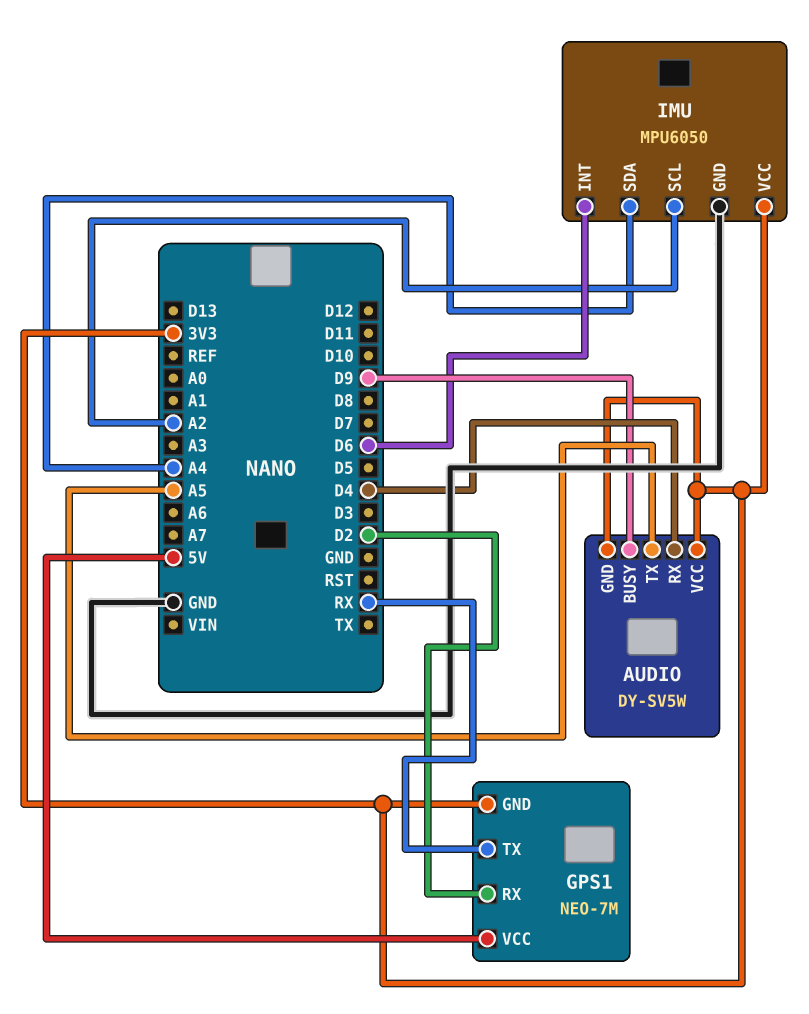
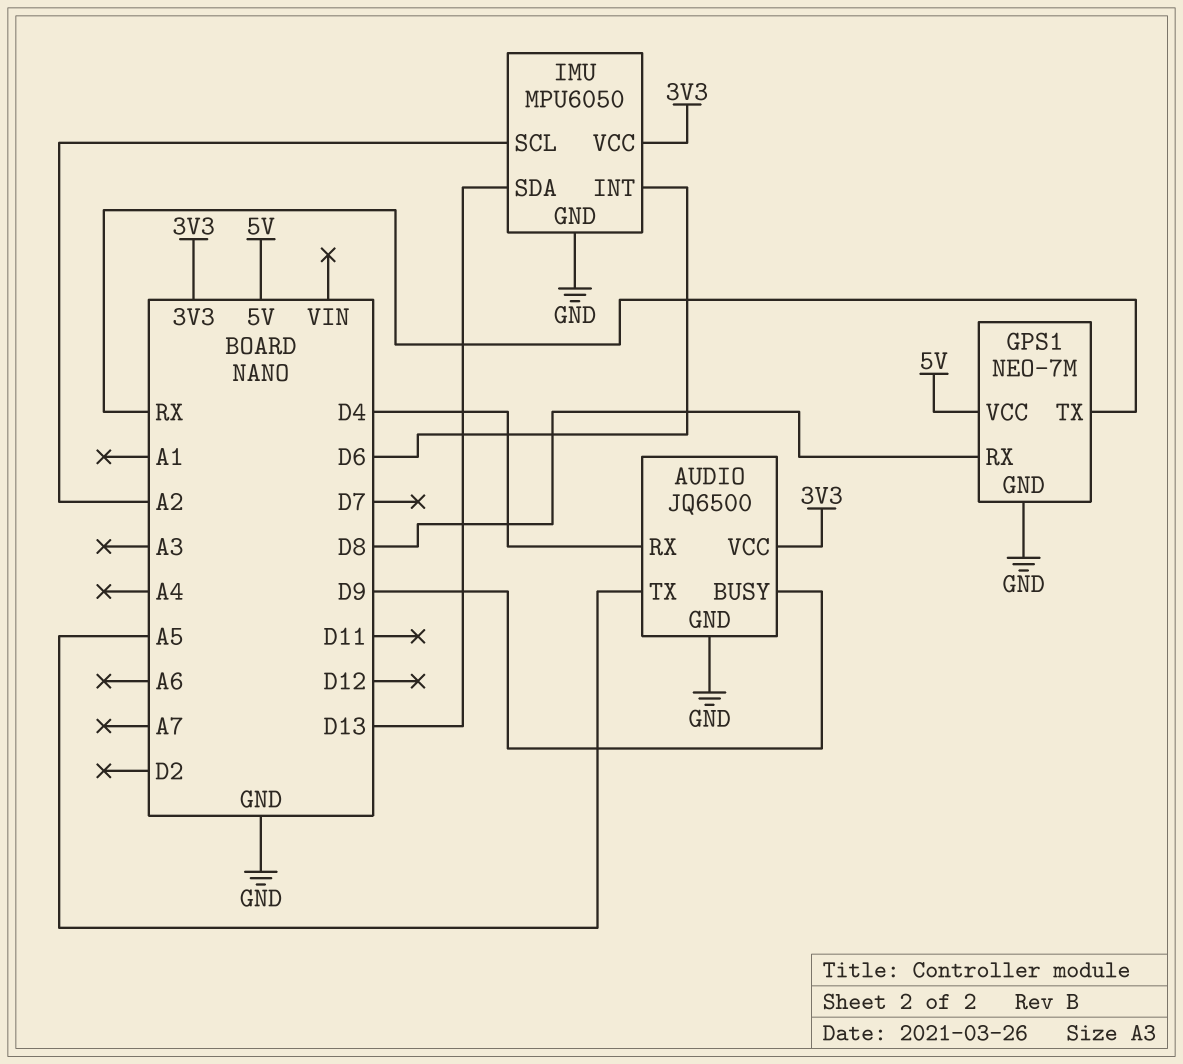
AUDIO: DY-SV5W -> JQ6500
AUDIO pin GND: 3V3 -> GND
GPS1 pin GND: 3V3 -> GND
GPS1 pin RX: D2 -> D8
IMU pin SDA: A4 -> D13

